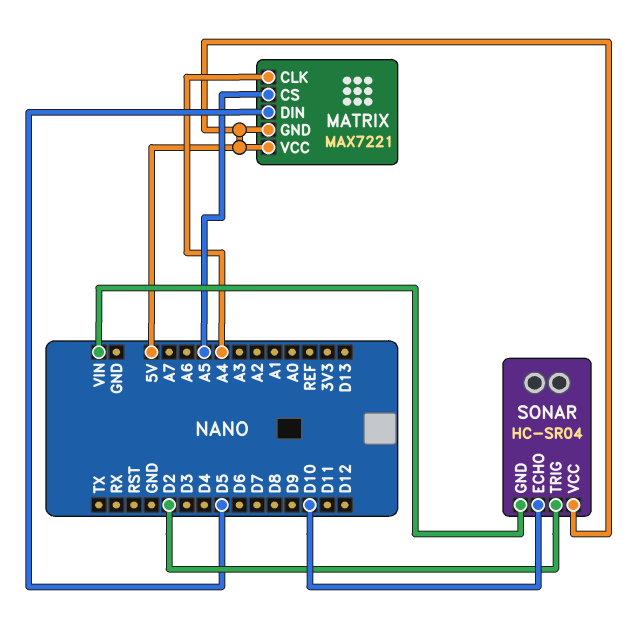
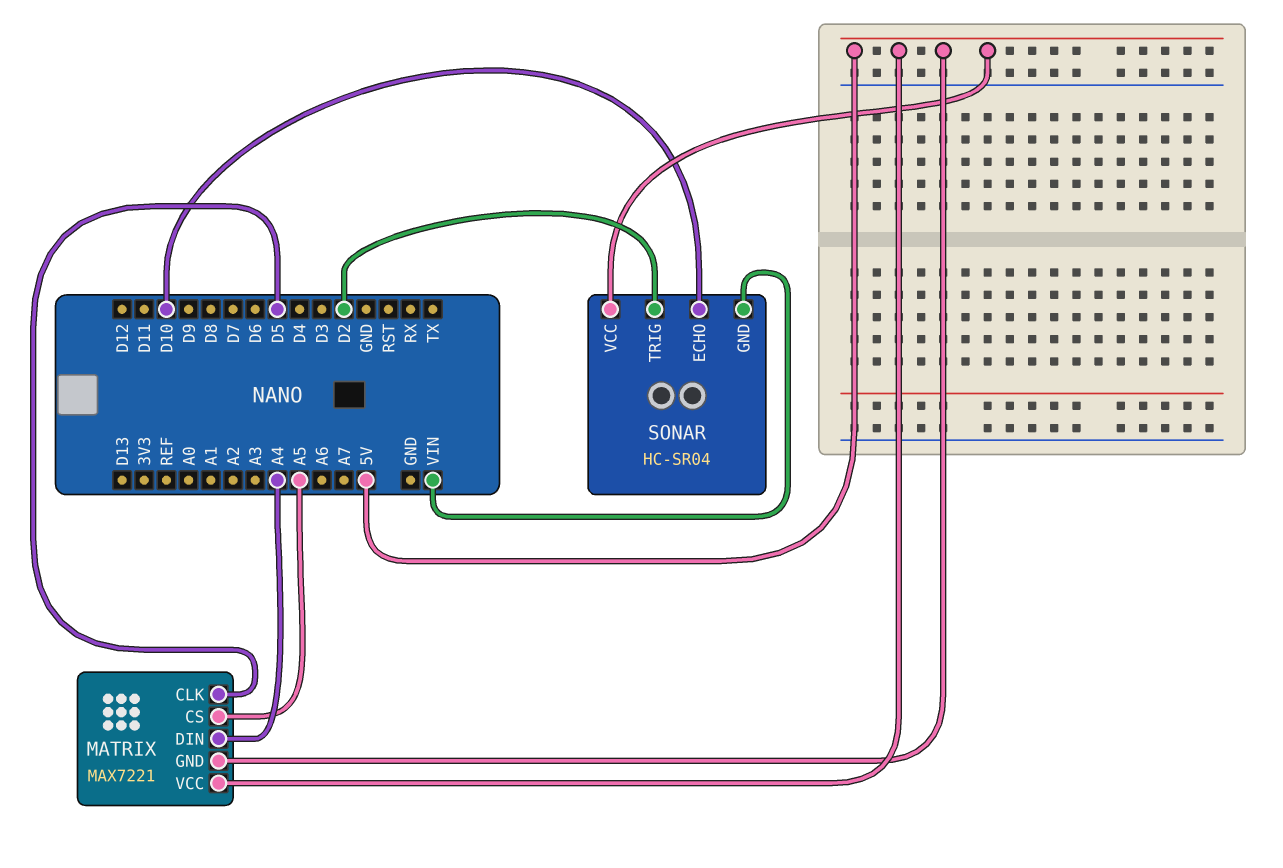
MATRIX pin CLK: A4 -> D5
MATRIX pin DIN: D5 -> A4

